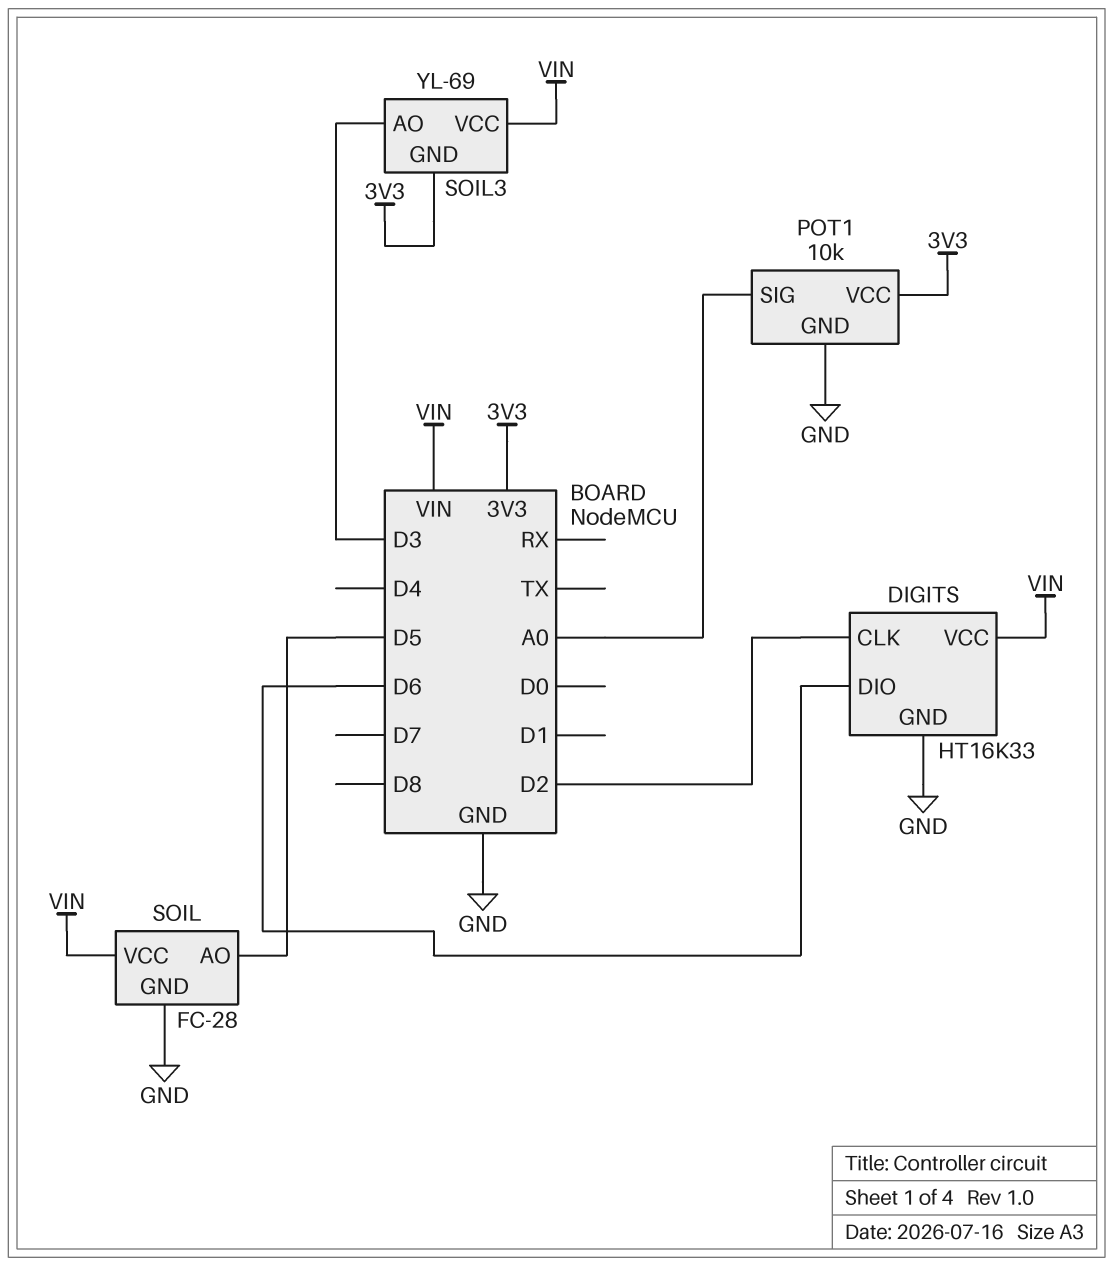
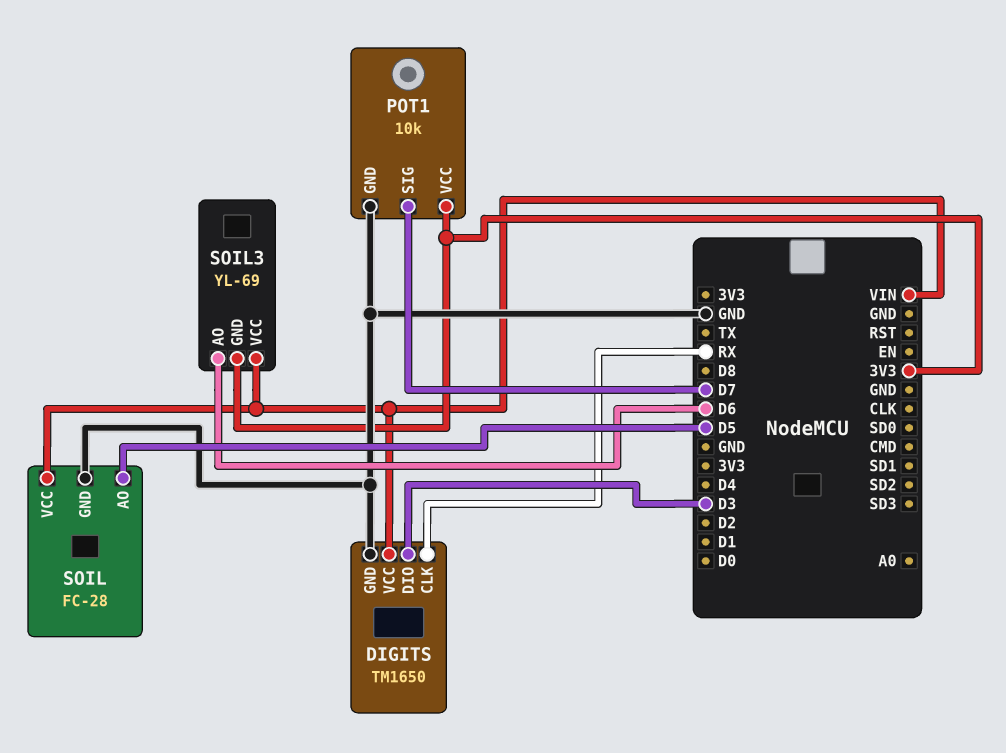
DIGITS: HT16K33 -> TM1650
DIGITS pin CLK: D2 -> RX
DIGITS pin DIO: D6 -> D3
POT1 pin SIG: A0 -> D7
SOIL3 pin AO: D3 -> D6

